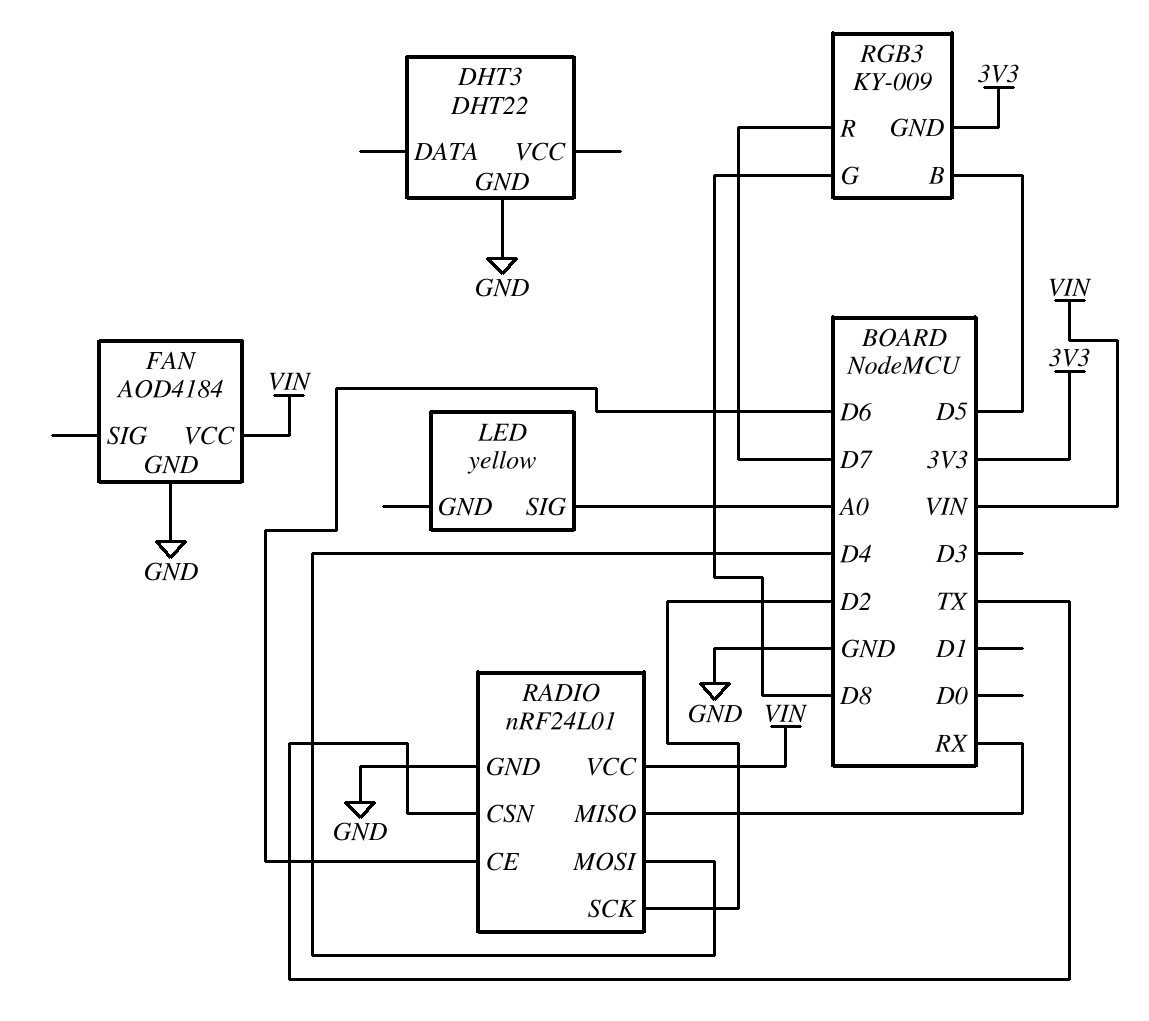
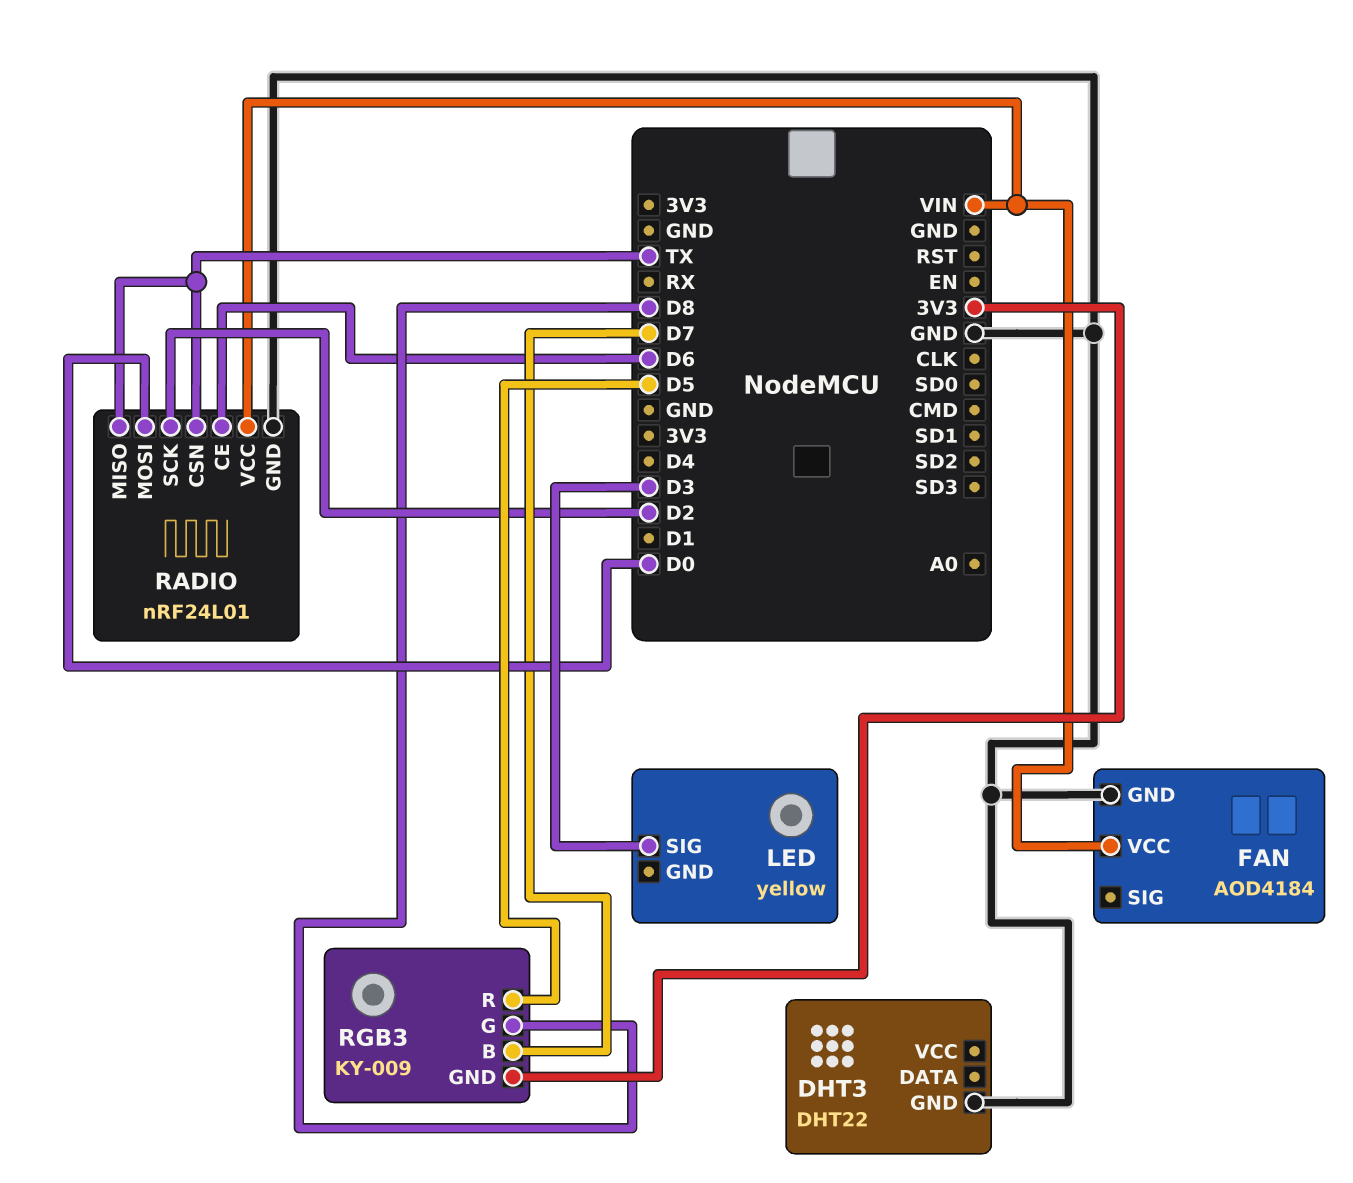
LED pin SIG: A0 -> D3
RADIO pin MISO: RX -> TX
RADIO pin MOSI: D4 -> D0
RGB3 pin B: D5 -> D7
RGB3 pin R: D7 -> D5

